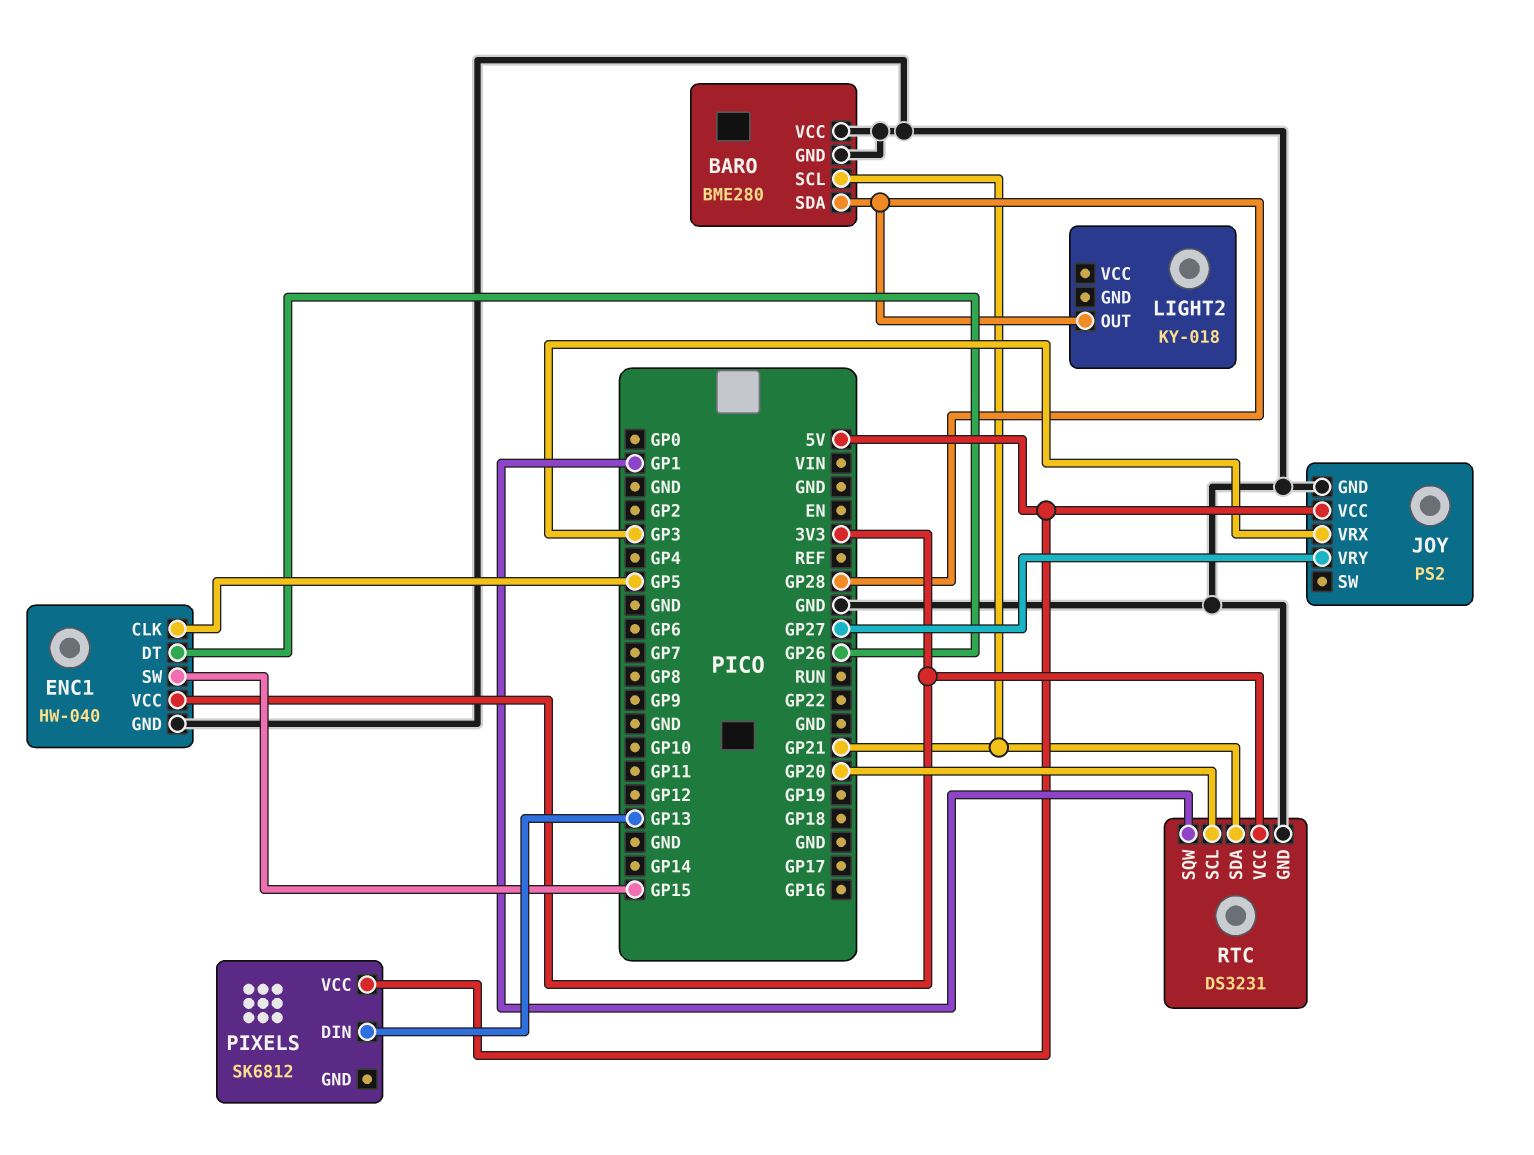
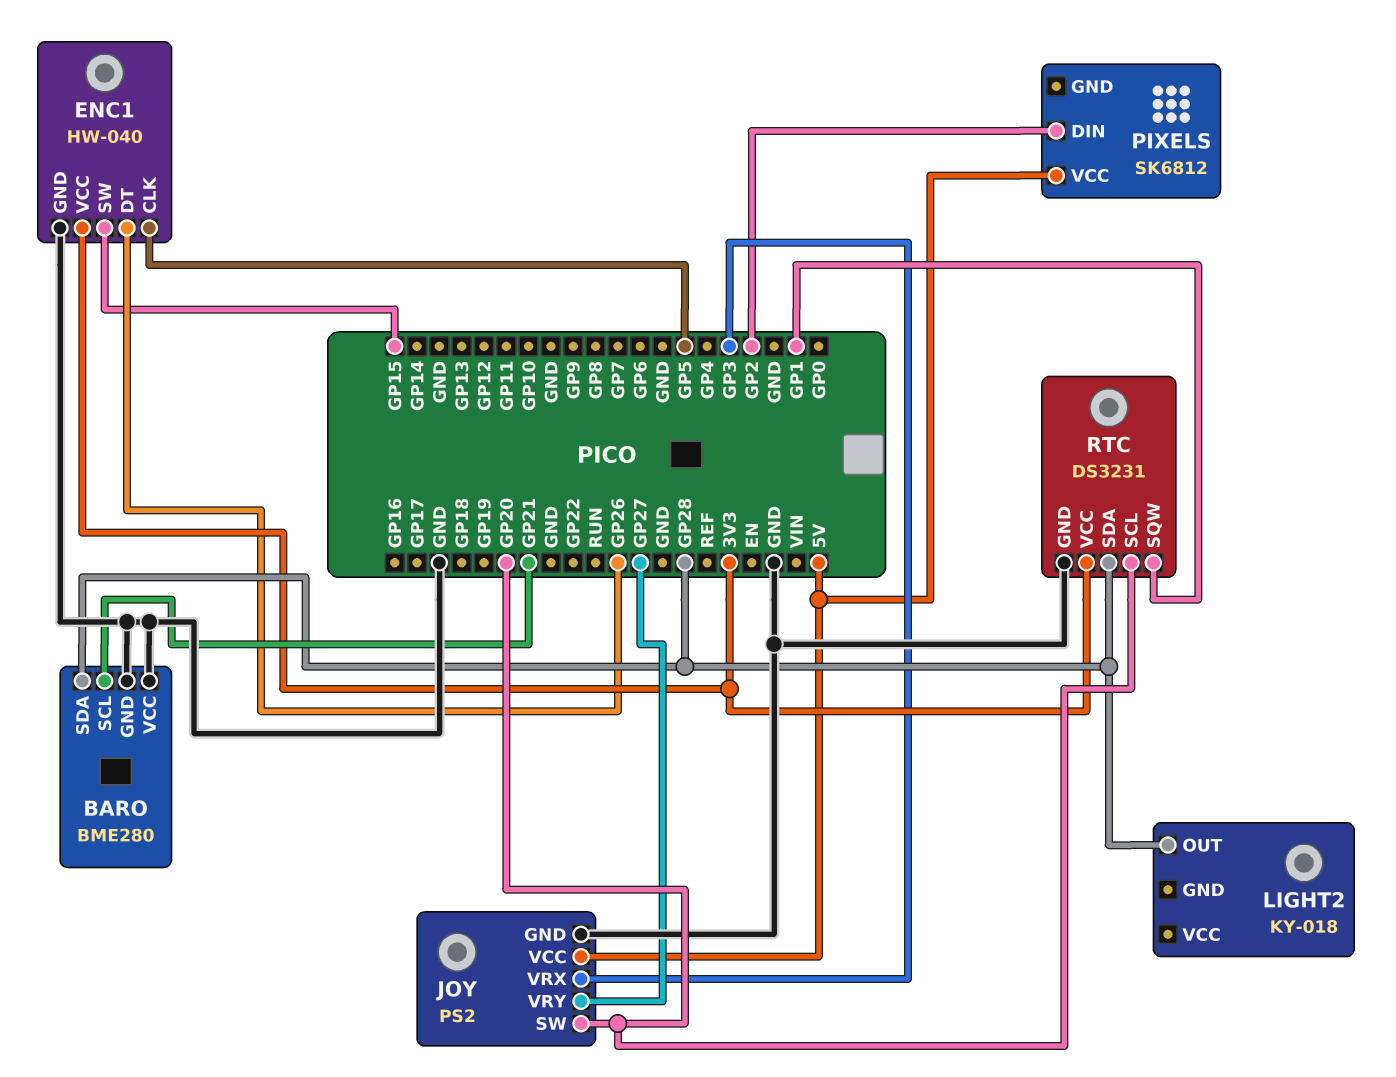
JOY pin SW: none -> GP20
PIXELS pin DIN: GP13 -> GP2
RTC pin SDA: GP21 -> GP28

